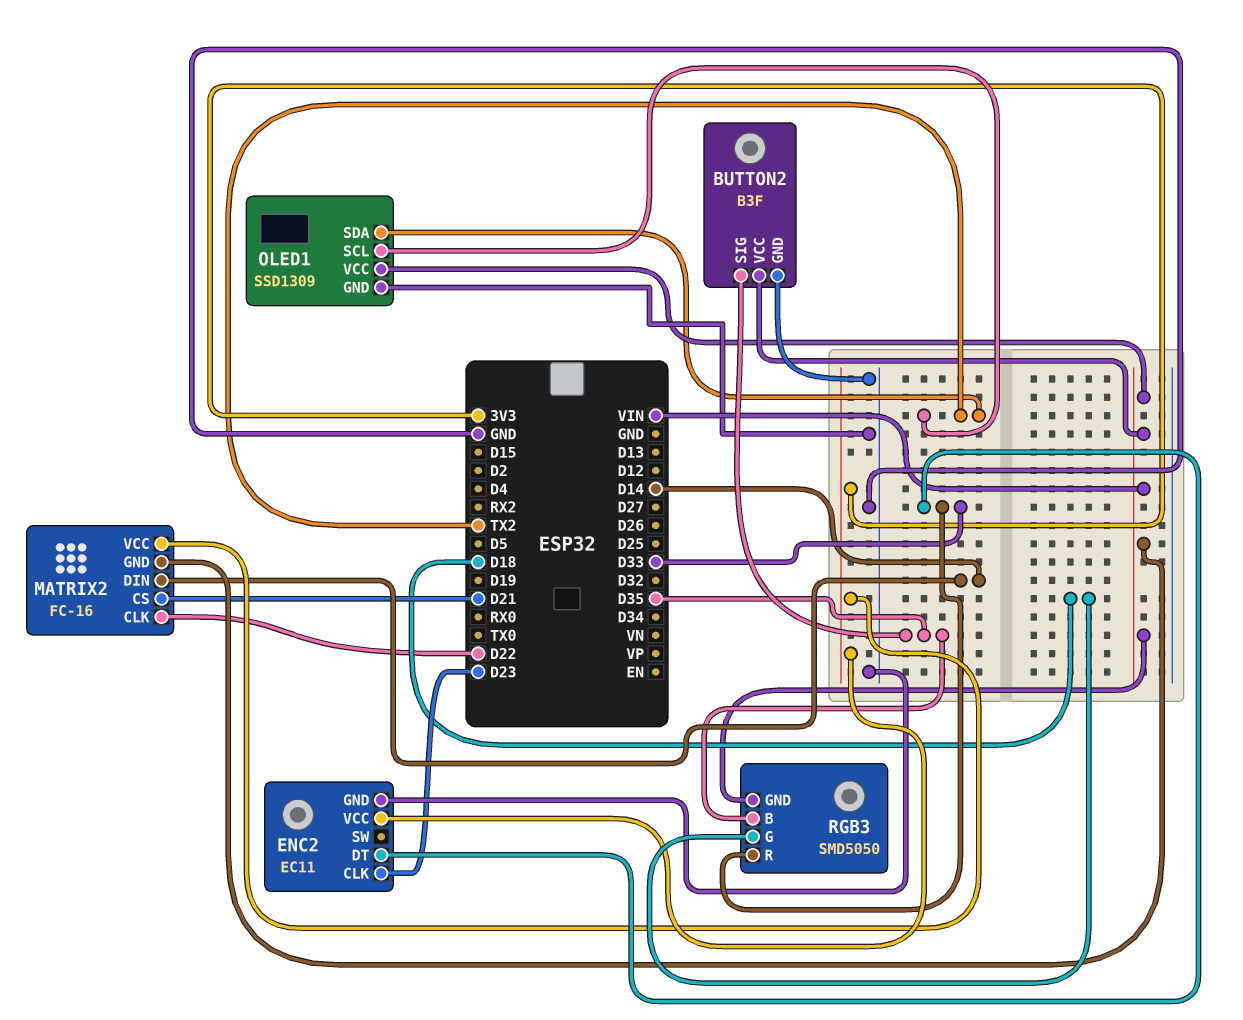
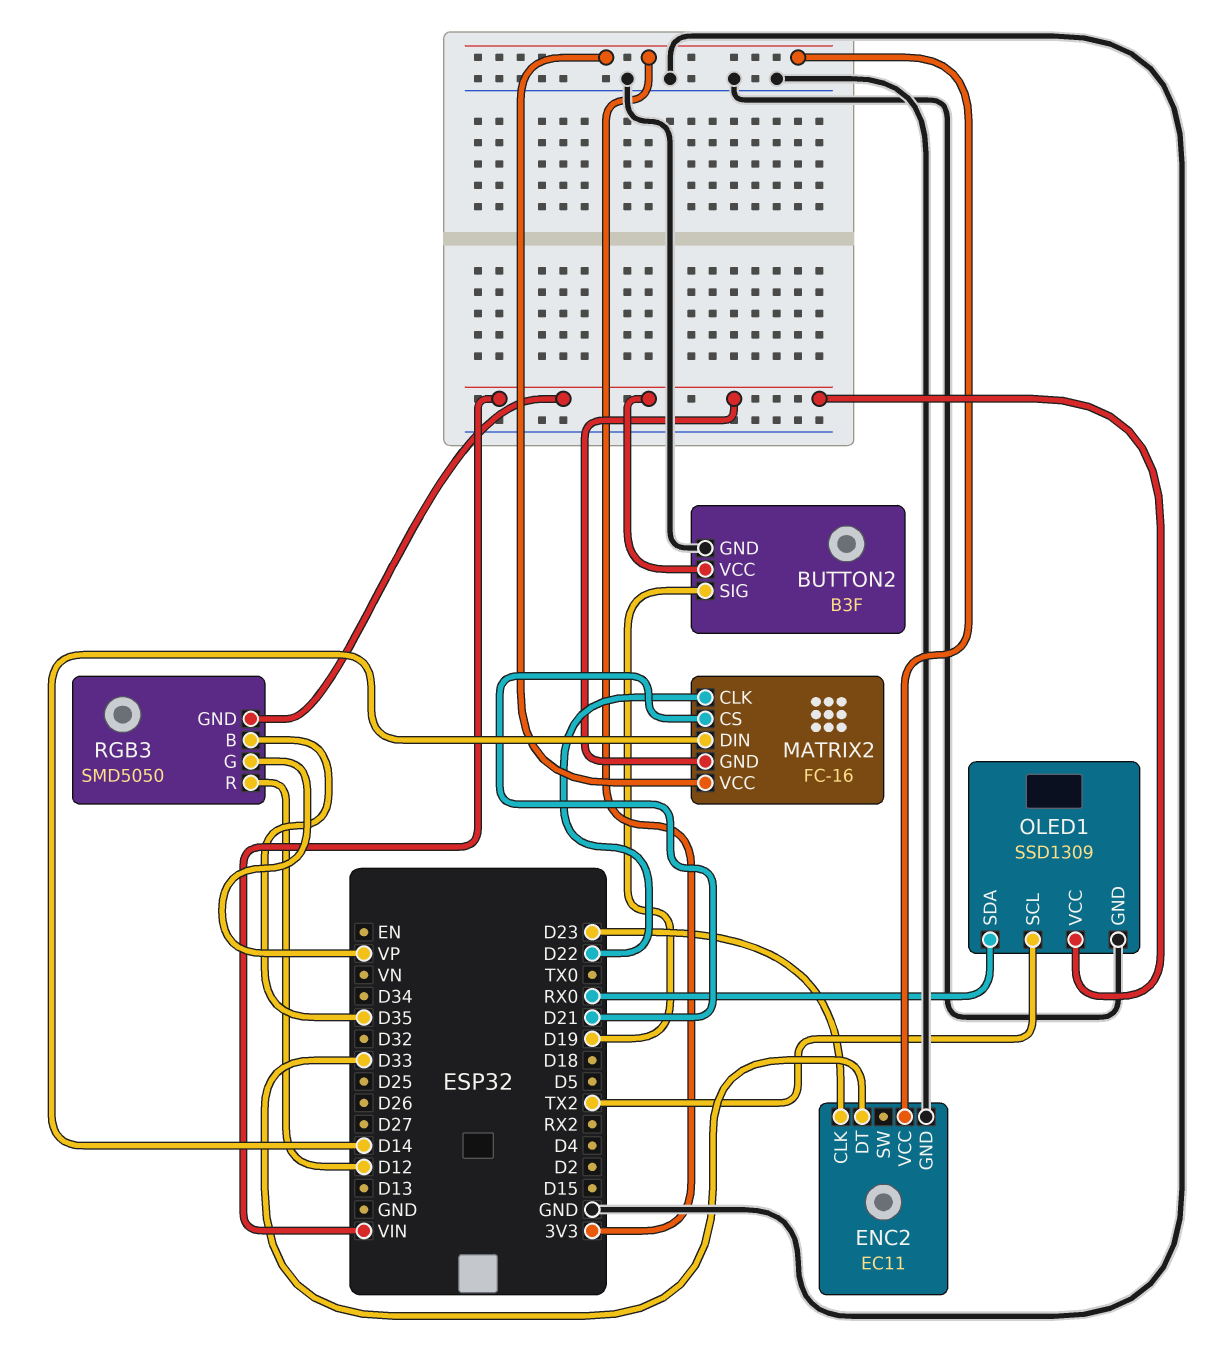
BUTTON2 pin SIG: D35 -> D19
OLED1 pin SDA: TX2 -> RX0
RGB3 pin G: D18 -> VP
RGB3 pin R: D33 -> D12

